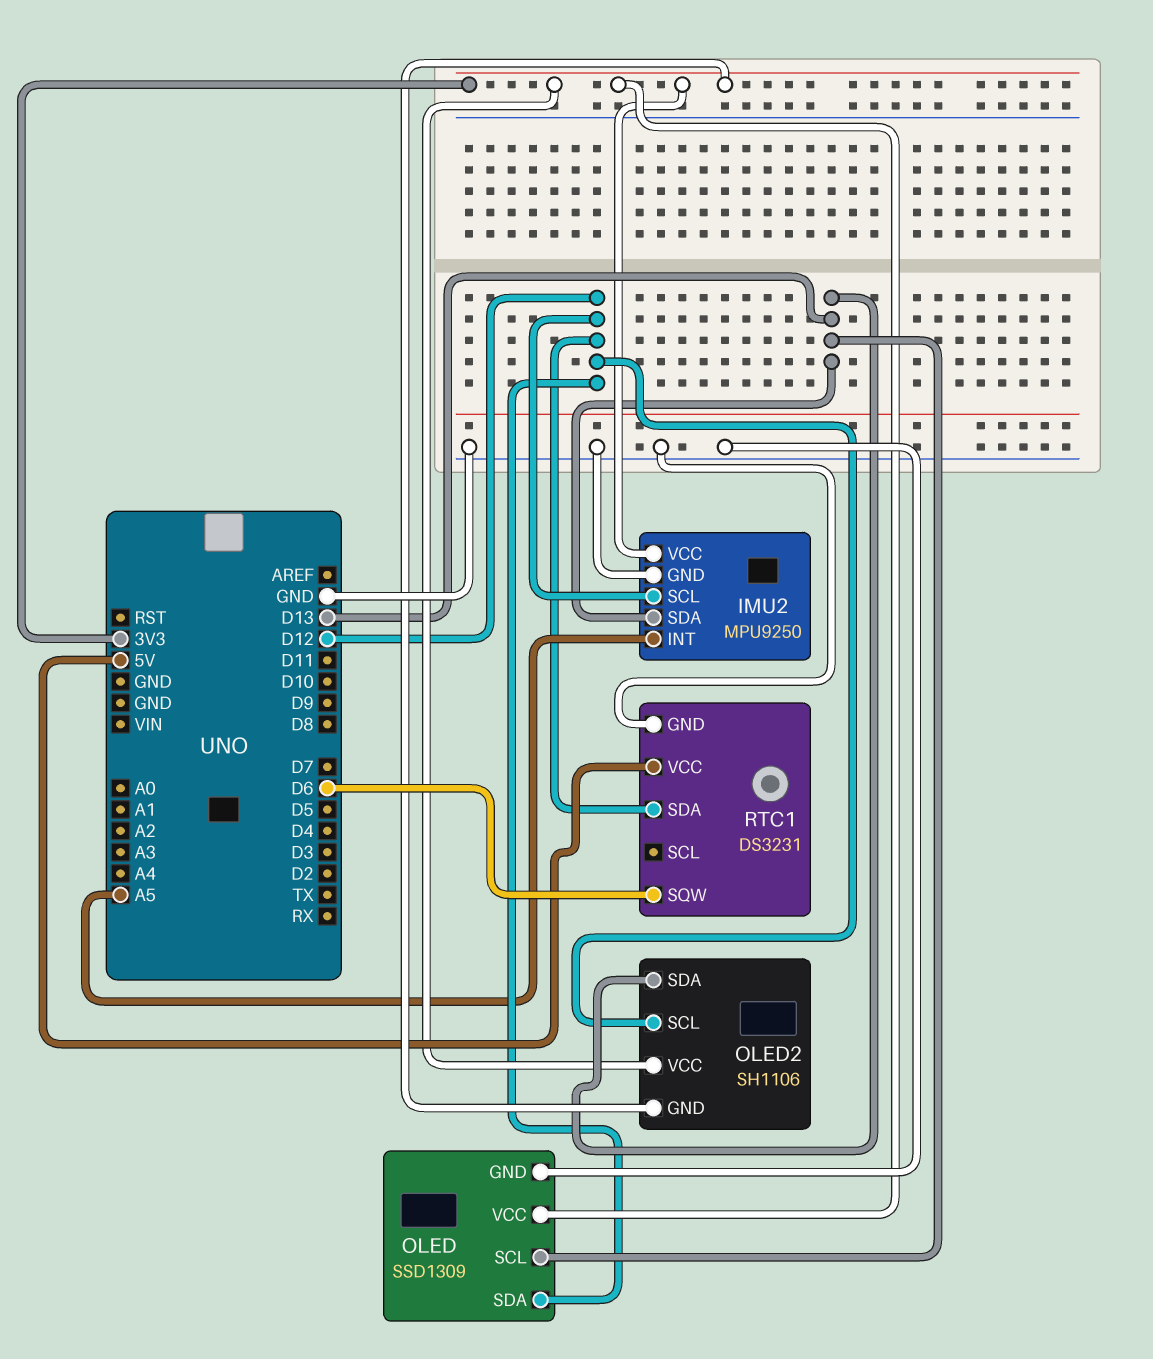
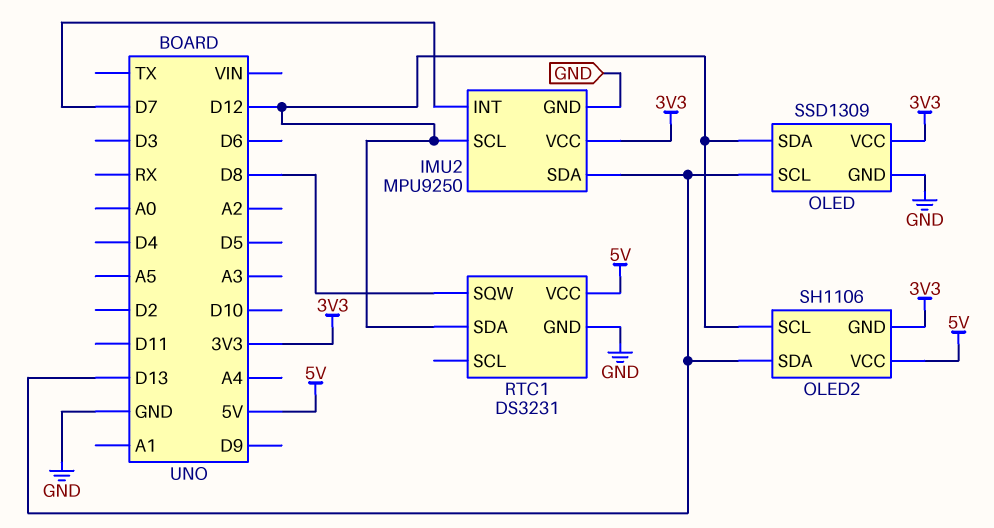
IMU2 pin INT: A5 -> D7
OLED2 pin VCC: 3V3 -> 5V
RTC1 pin SQW: D6 -> D8

